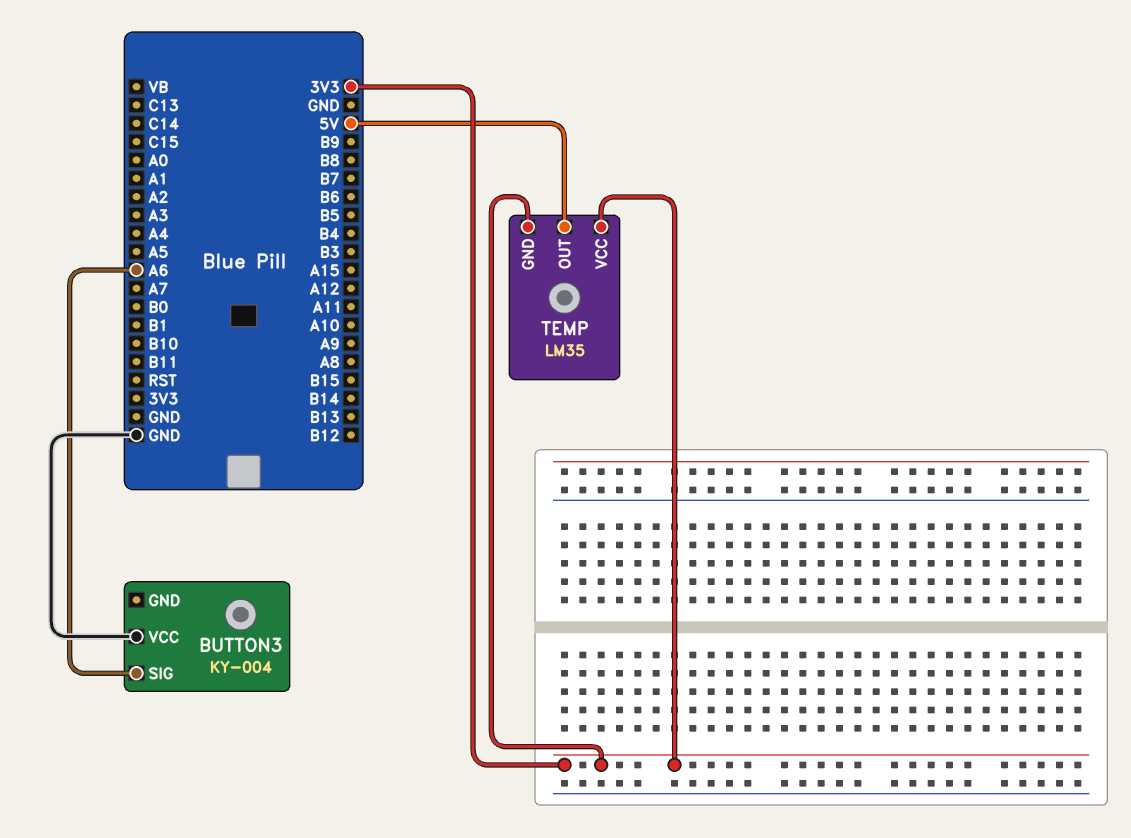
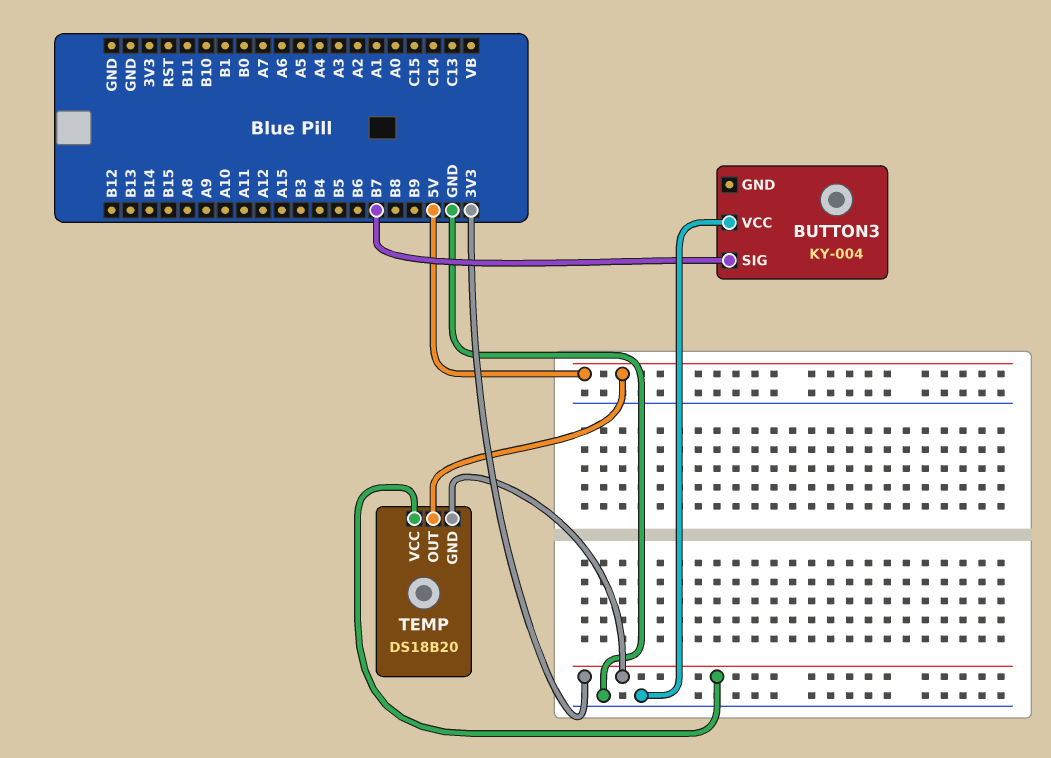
BUTTON3 pin SIG: A6 -> B7
TEMP: LM35 -> DS18B20

